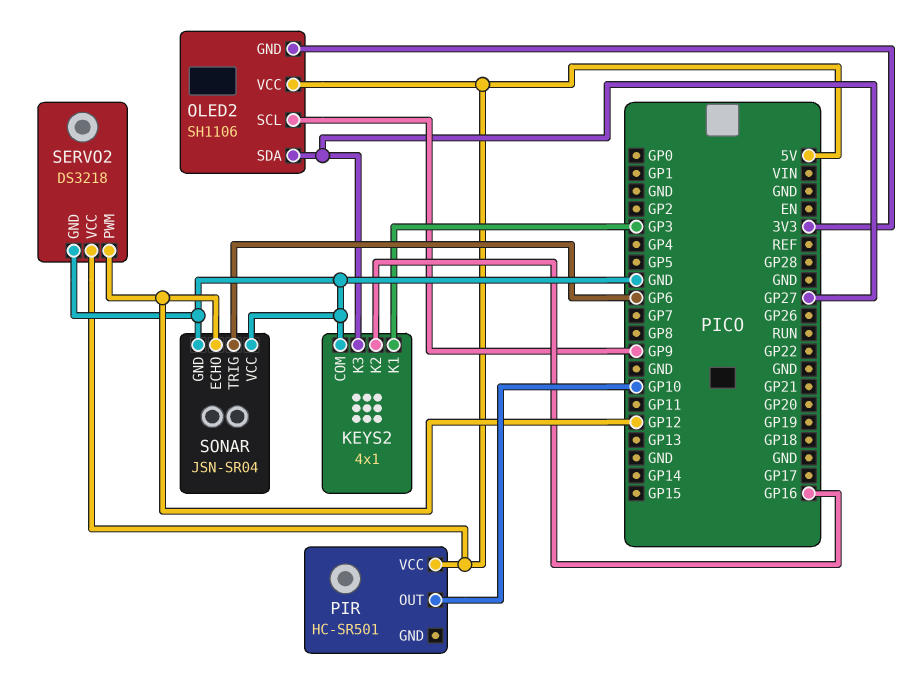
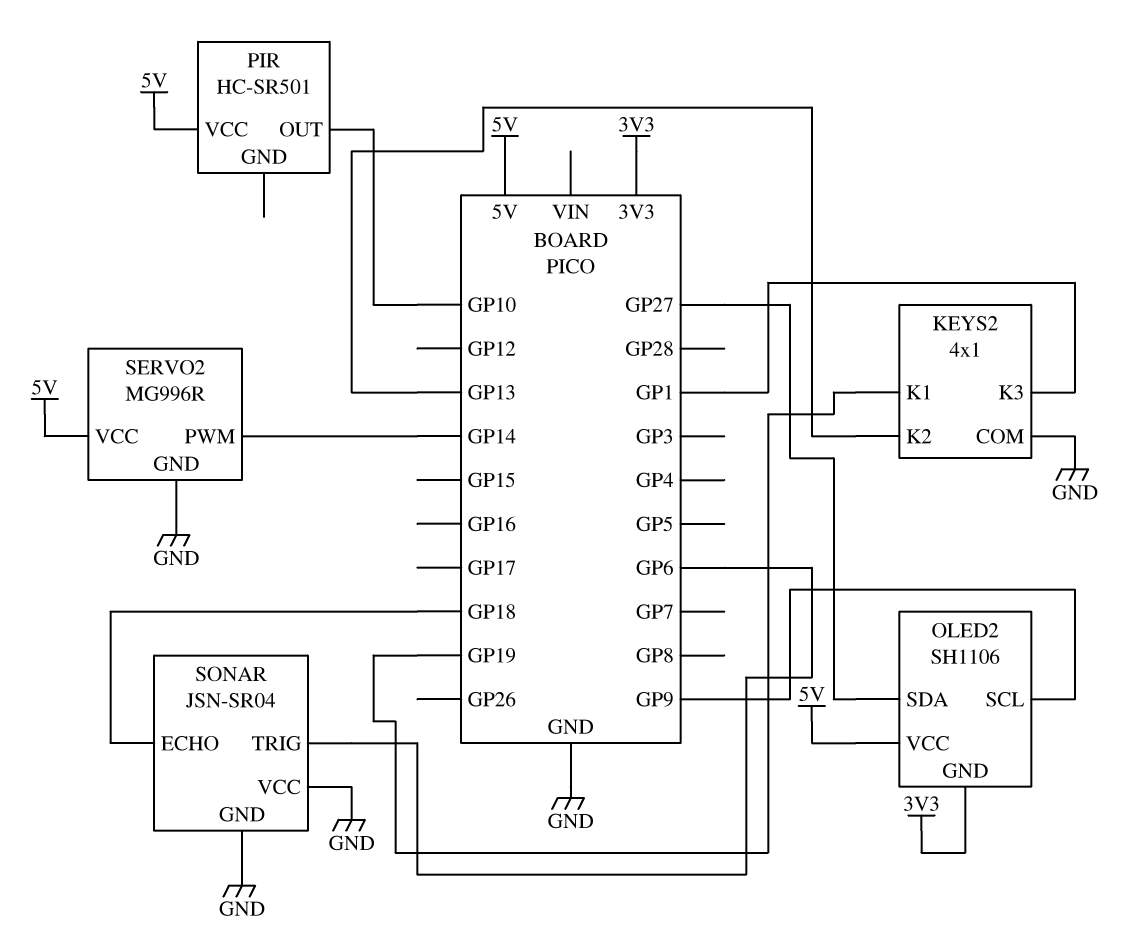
KEYS2 pin K1: GP3 -> GP19
KEYS2 pin K2: GP16 -> GP13
KEYS2 pin K3: GP27 -> GP1
SERVO2: DS3218 -> MG996R
SERVO2 pin PWM: GP12 -> GP14
SONAR pin ECHO: GP12 -> GP18

